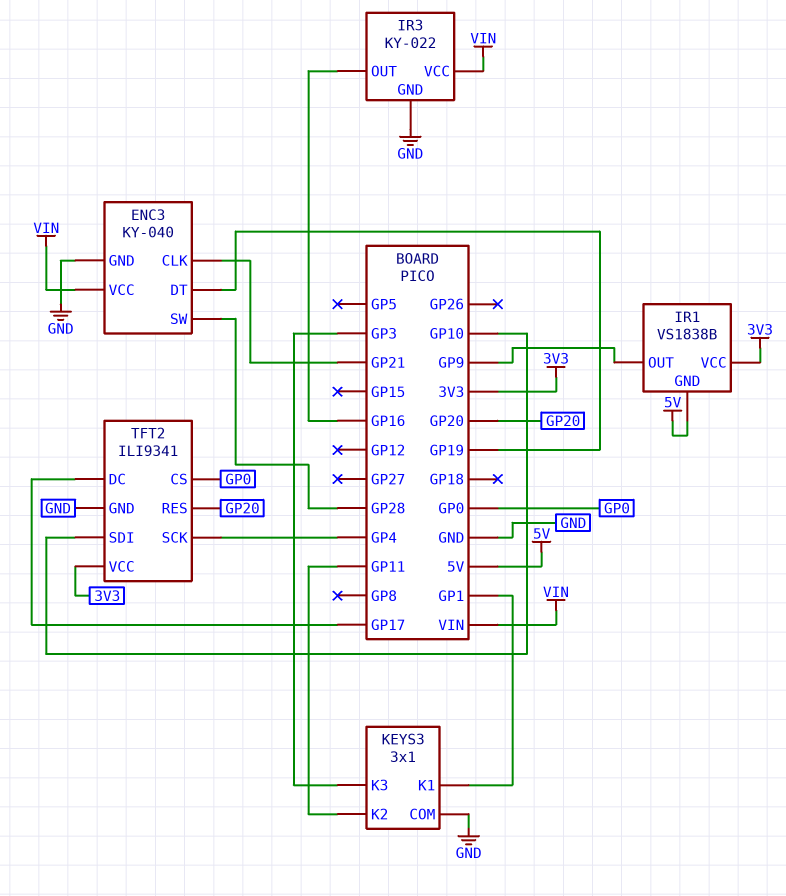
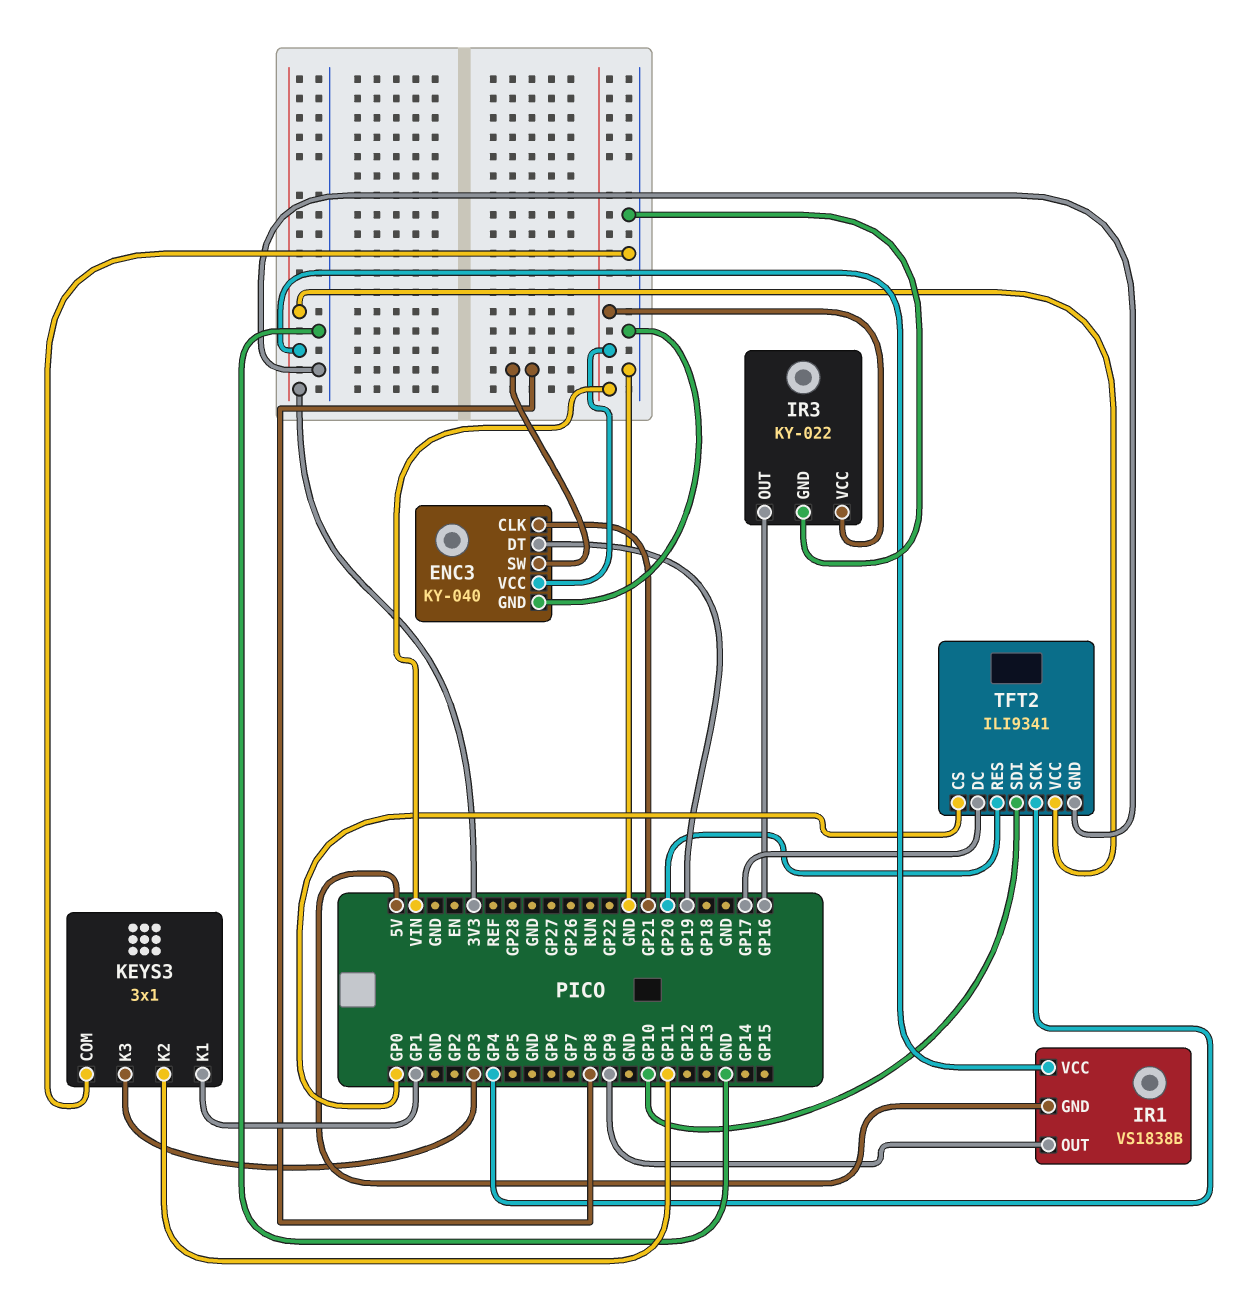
ENC3 pin SW: GP28 -> GP8

